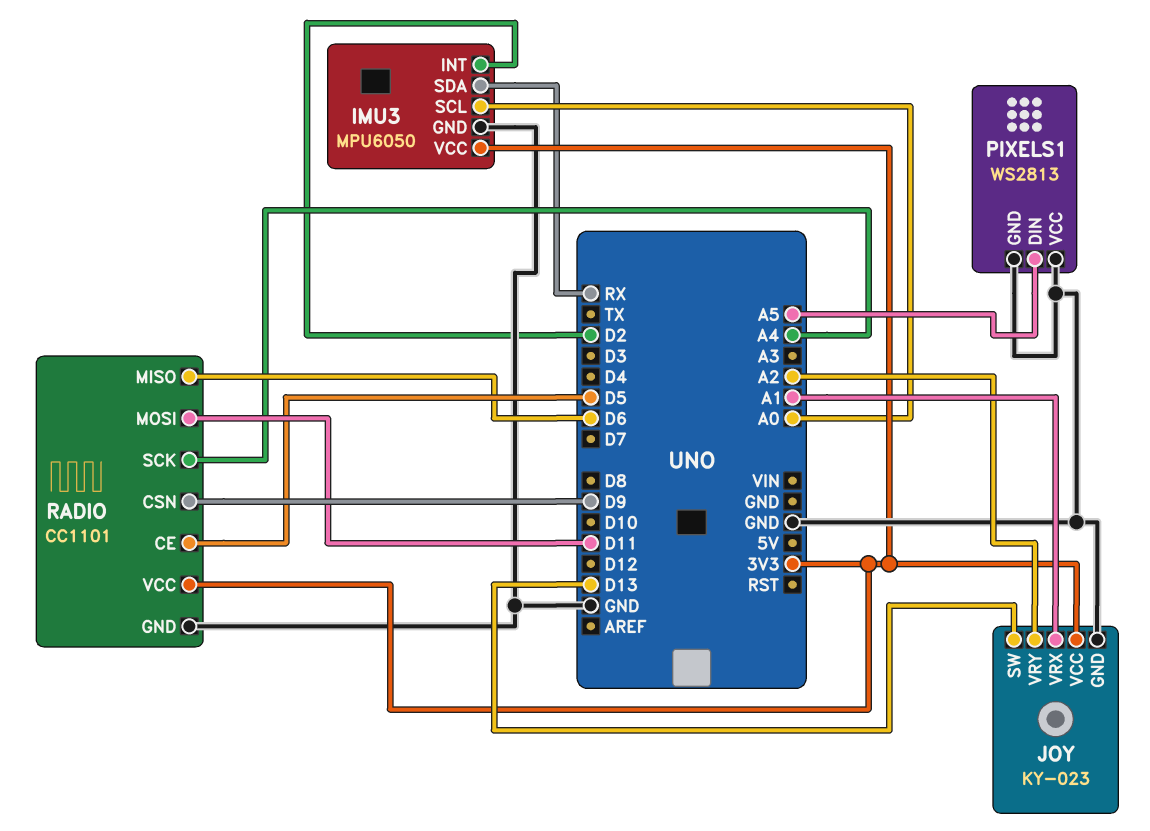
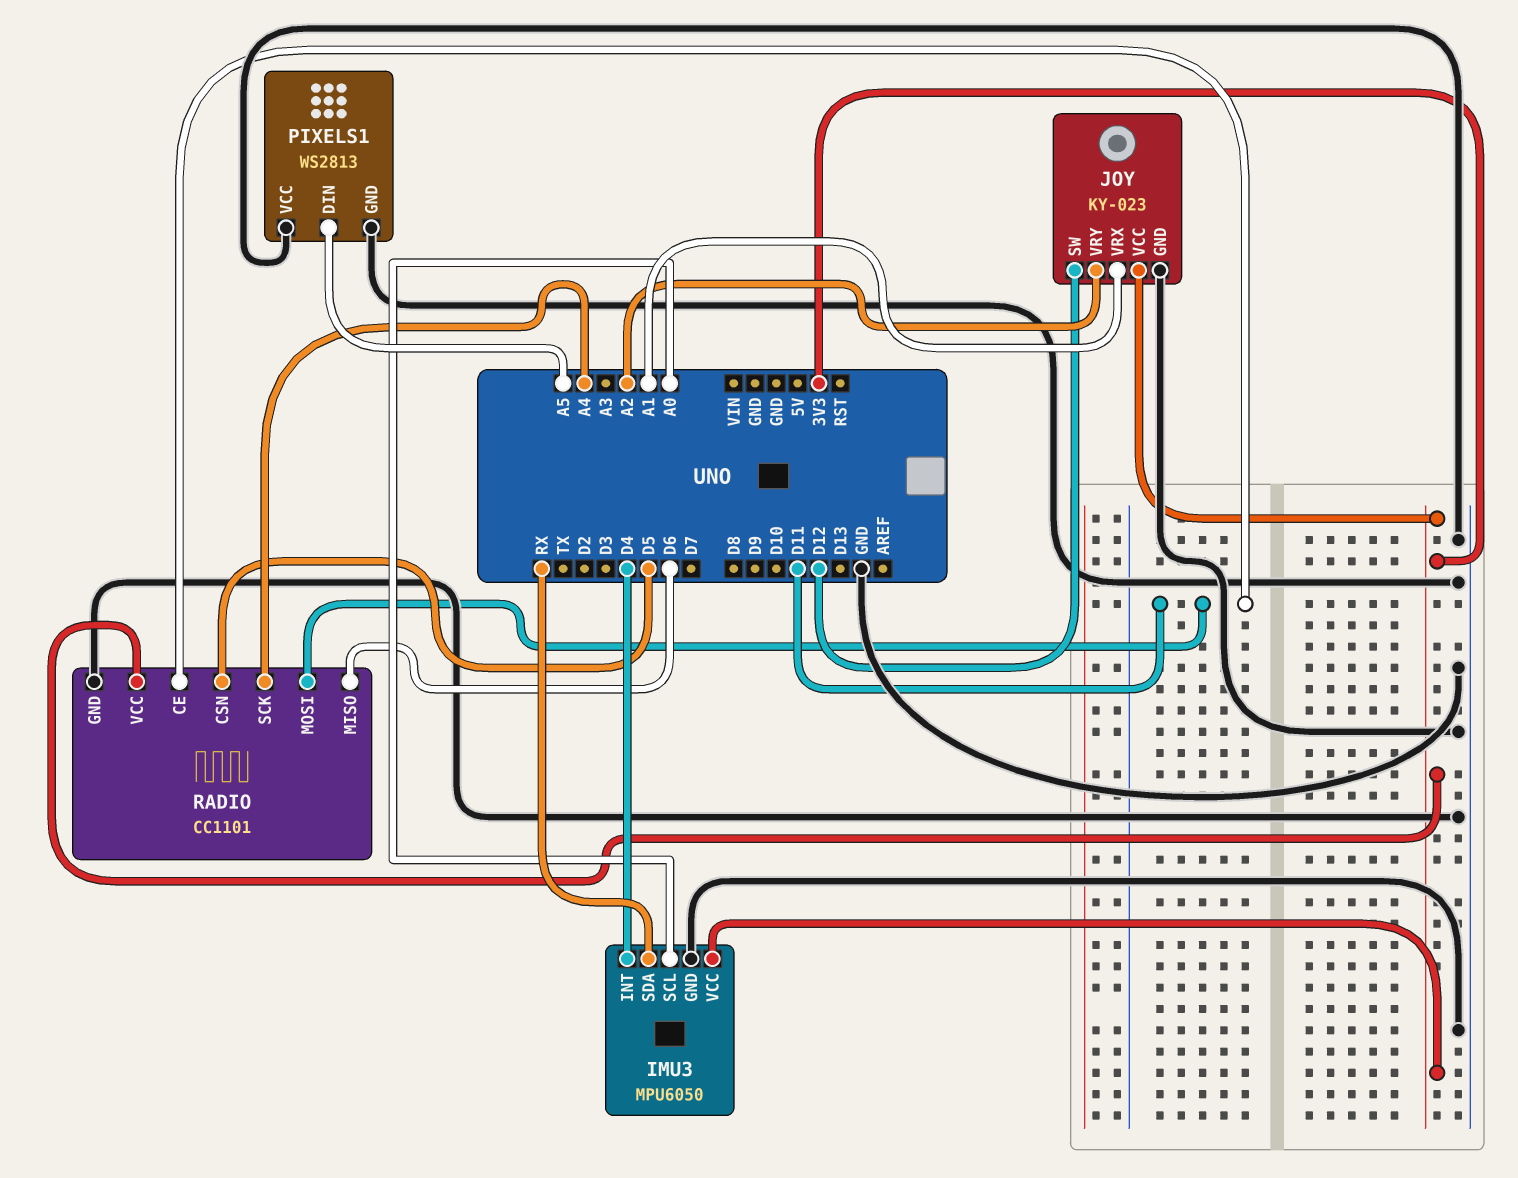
IMU3 pin INT: D2 -> D4
JOY pin SW: D13 -> D12
RADIO pin CE: D5 -> D11
RADIO pin CSN: D9 -> D5

